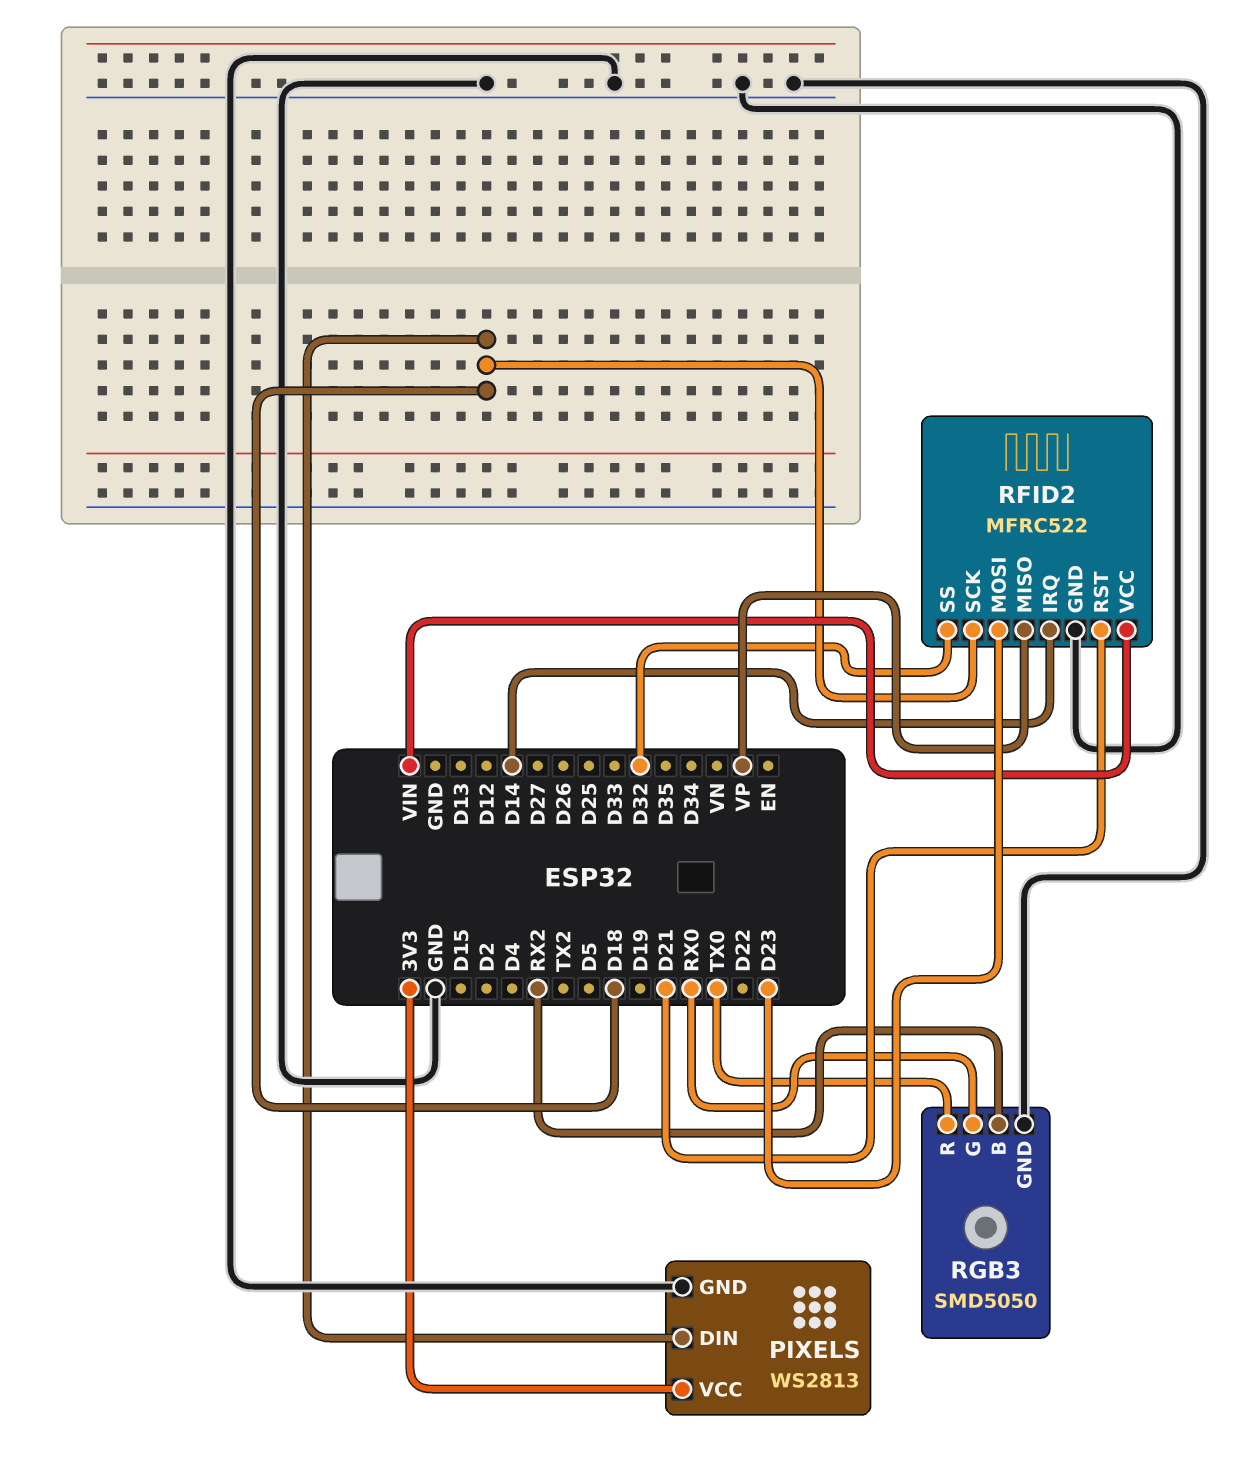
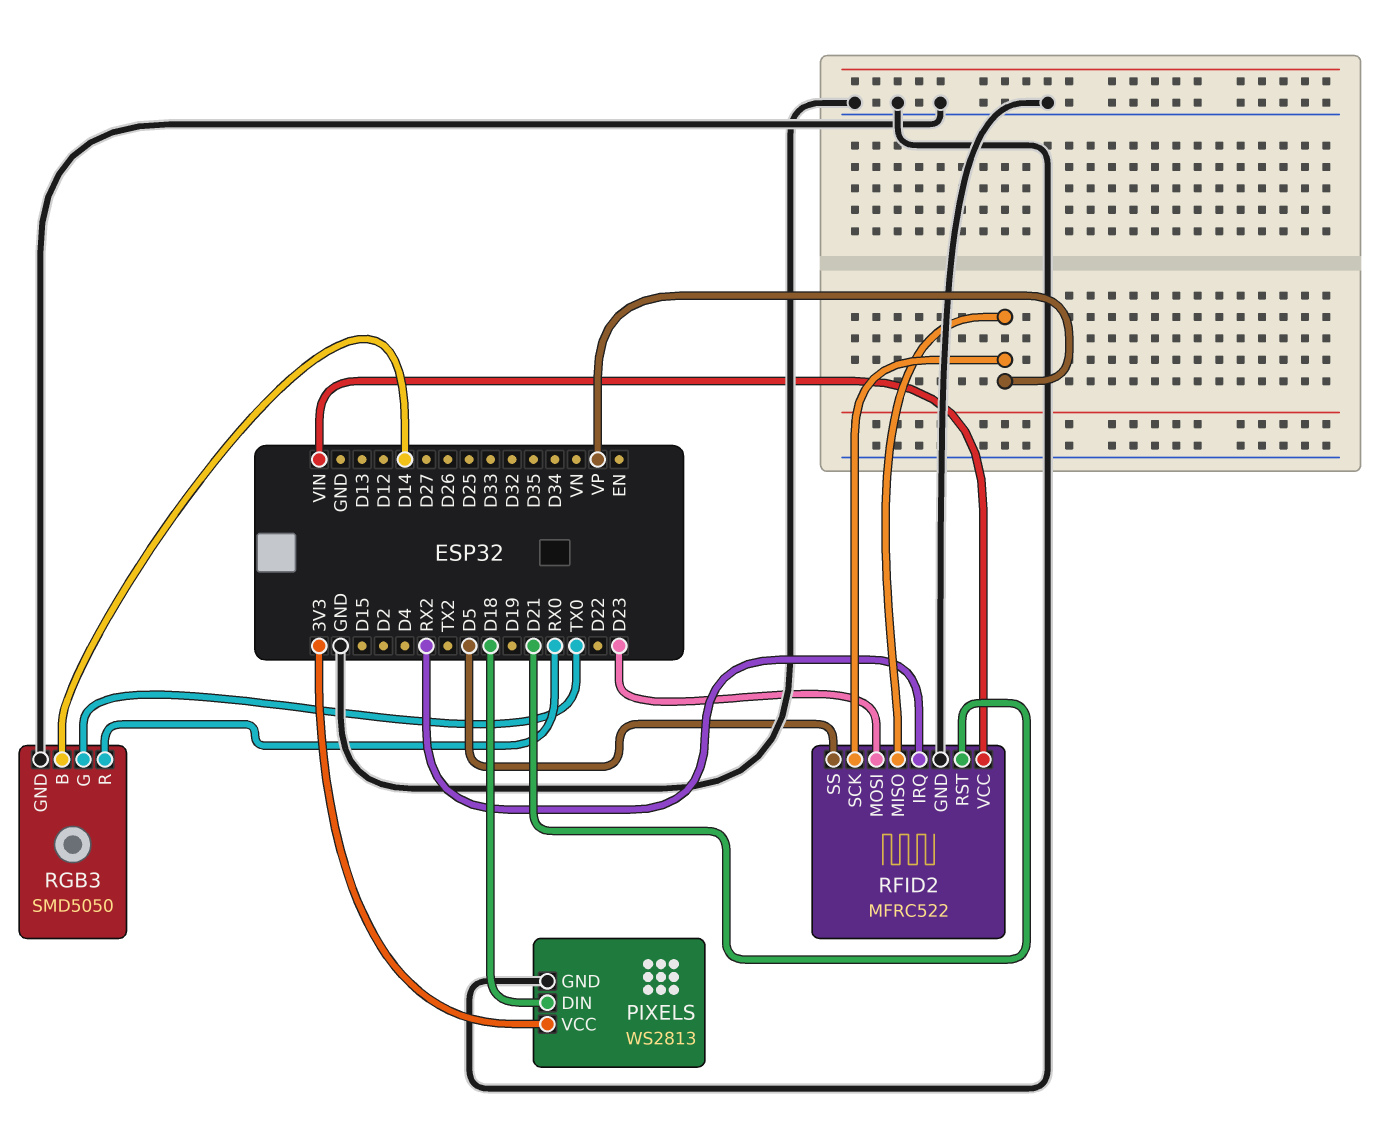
RFID2 pin IRQ: D14 -> RX2
RFID2 pin SCK: D18 -> VP
RFID2 pin SS: D32 -> D5
RGB3 pin B: RX2 -> D14
RGB3 pin G: RX0 -> TX0
RGB3 pin R: TX0 -> RX0

